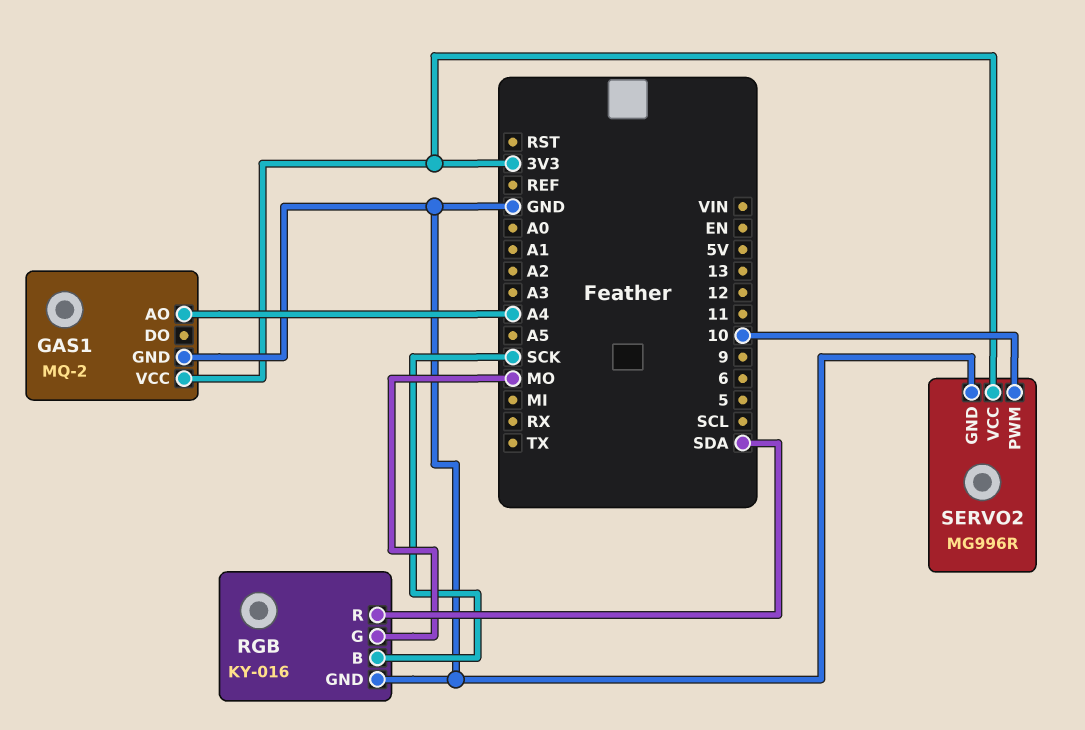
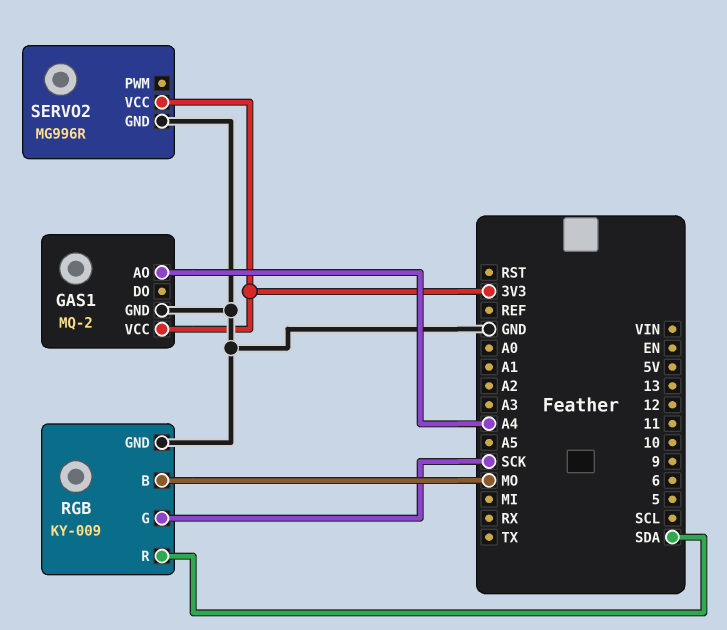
RGB: KY-016 -> KY-009
RGB pin B: SCK -> MO
RGB pin G: MO -> SCK
SERVO2 pin PWM: 10 -> none

